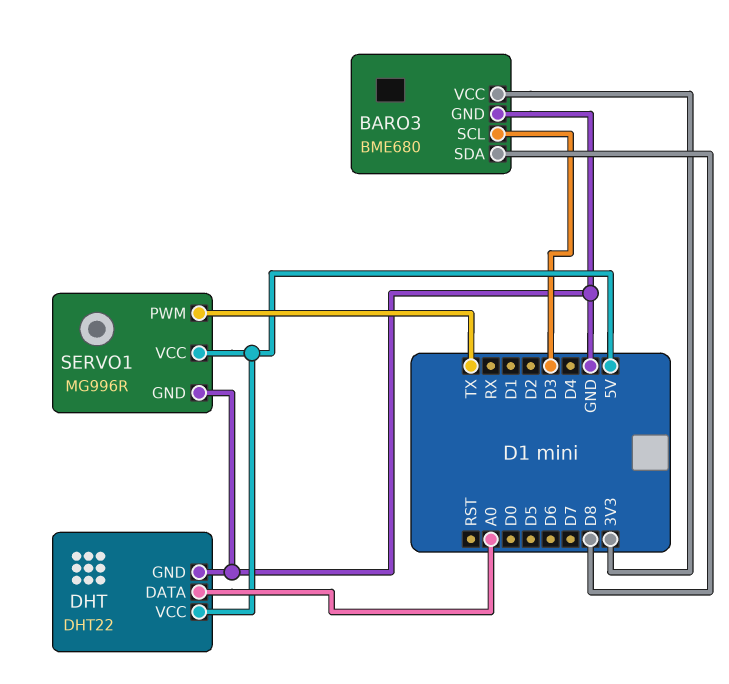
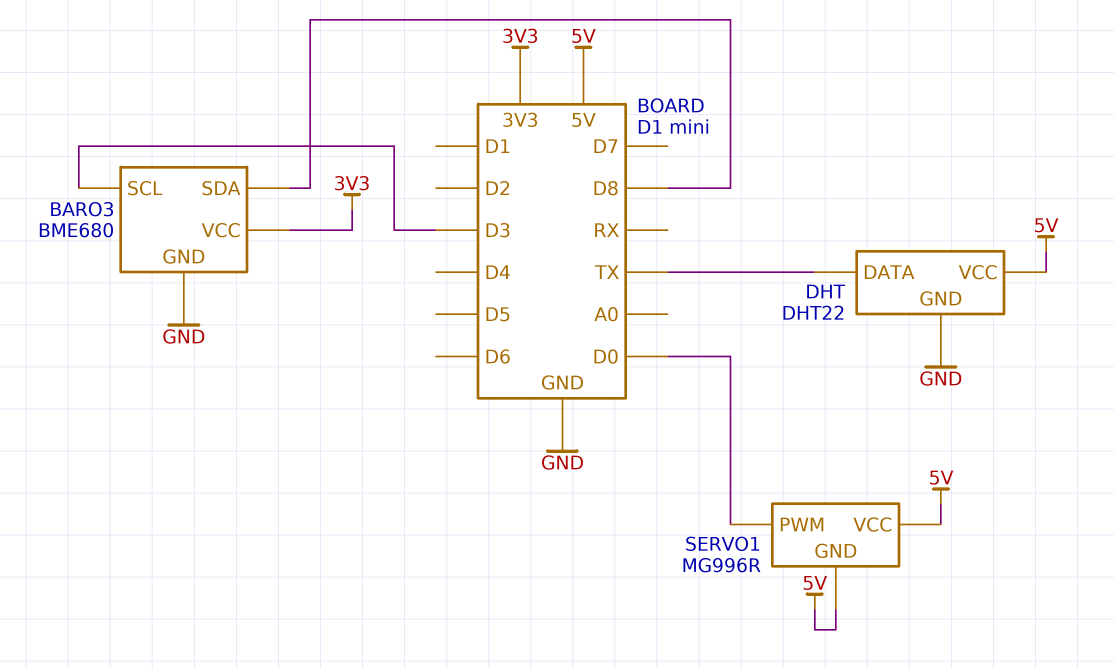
DHT pin DATA: A0 -> TX
SERVO1 pin GND: GND -> 5V
SERVO1 pin PWM: TX -> D0

